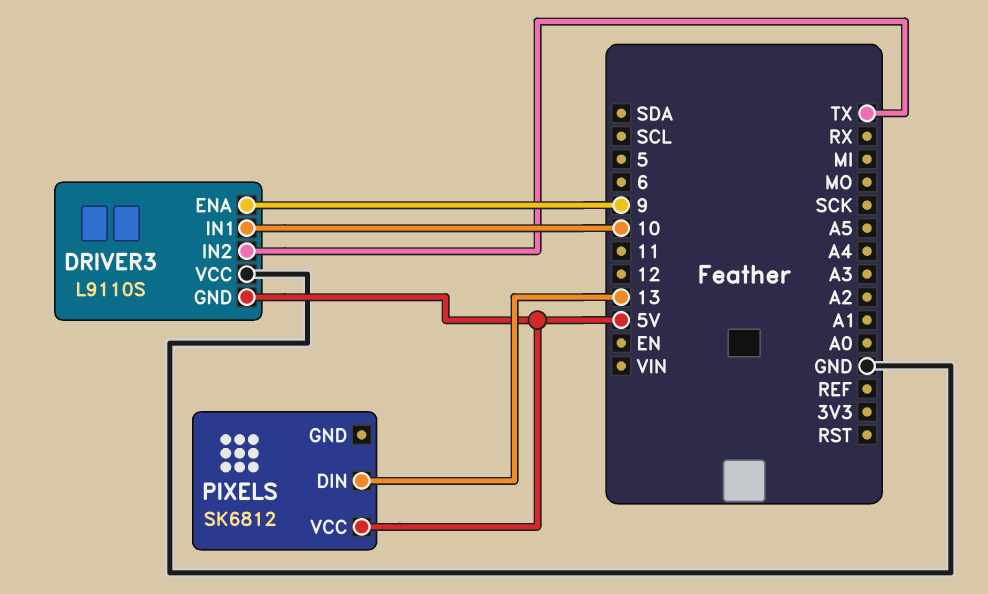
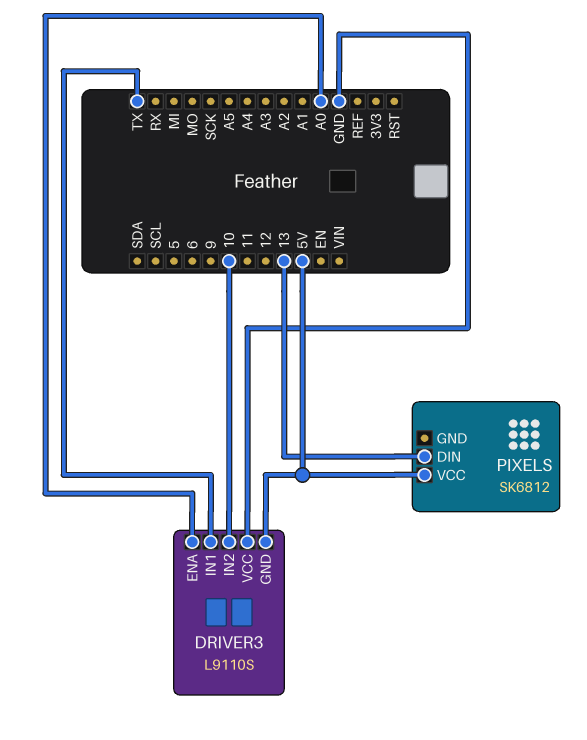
DRIVER3 pin ENA: 9 -> A0
DRIVER3 pin IN1: 10 -> TX
DRIVER3 pin IN2: TX -> 10

